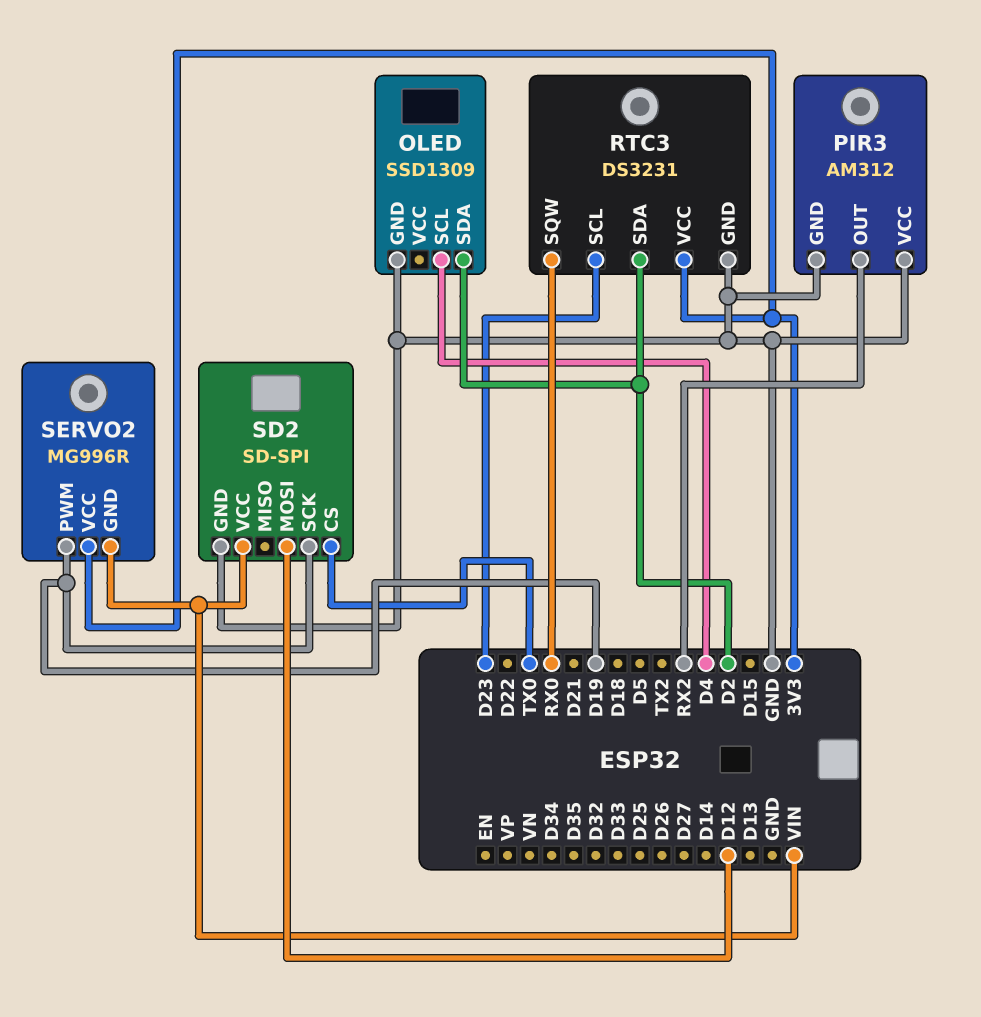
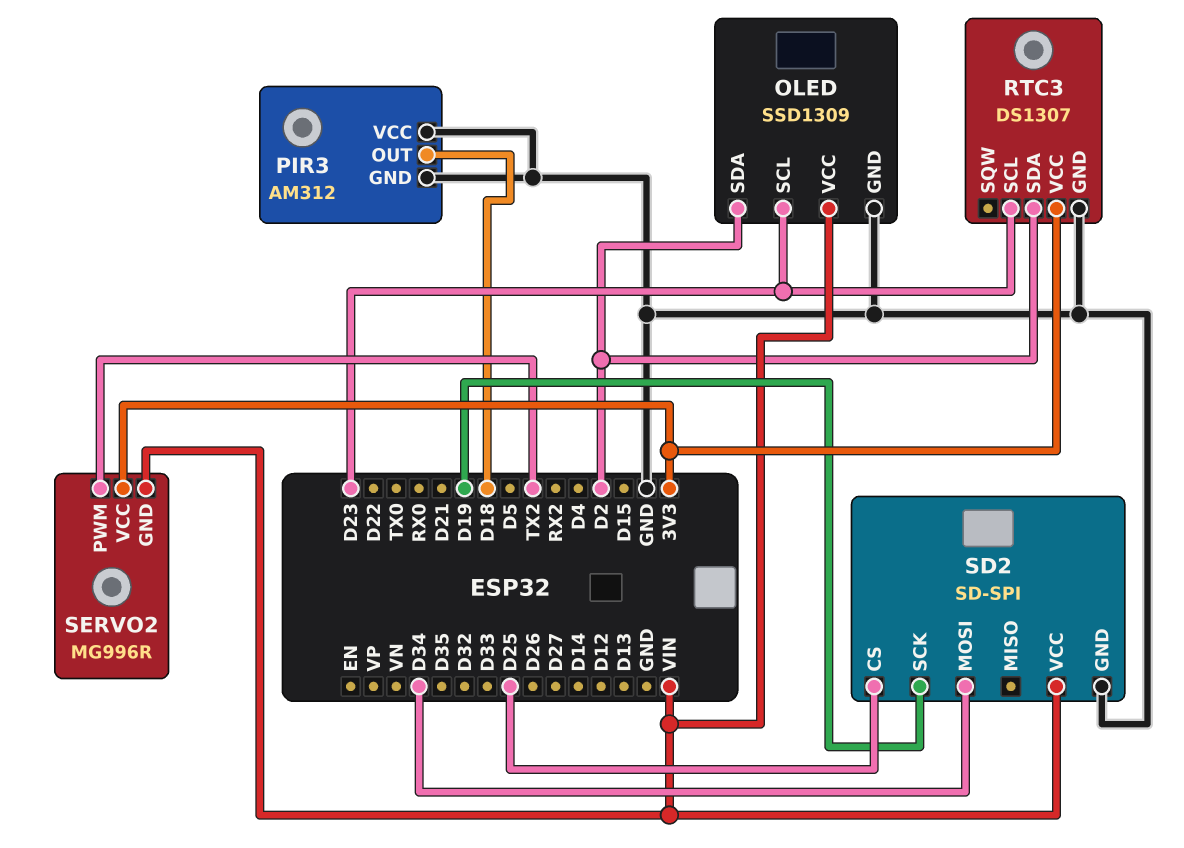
OLED pin SCL: D4 -> D23
OLED pin VCC: none -> VIN
PIR3 pin OUT: RX2 -> D18
RTC3: DS3231 -> DS1307
RTC3 pin SQW: RX0 -> none
SD2 pin CS: TX0 -> D25
SD2 pin MOSI: D12 -> D34
SERVO2 pin PWM: D19 -> TX2

